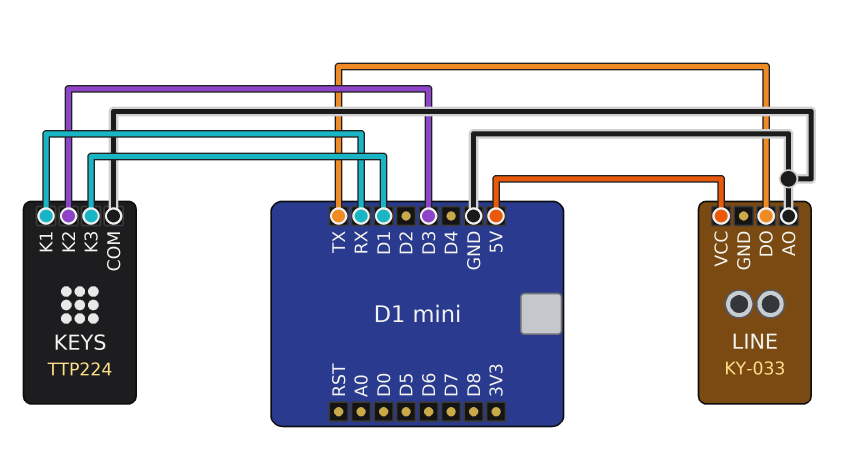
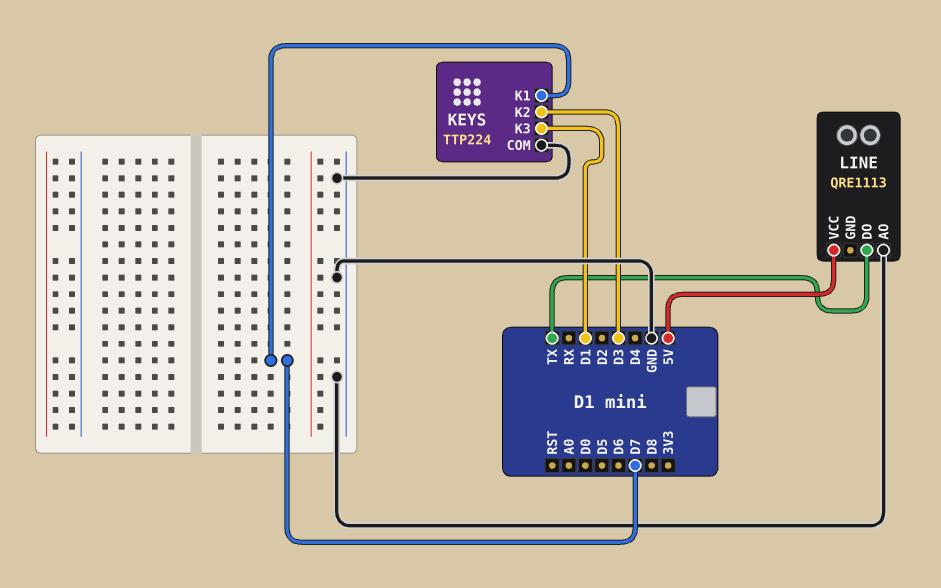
KEYS pin K1: RX -> D7
LINE: KY-033 -> QRE1113

